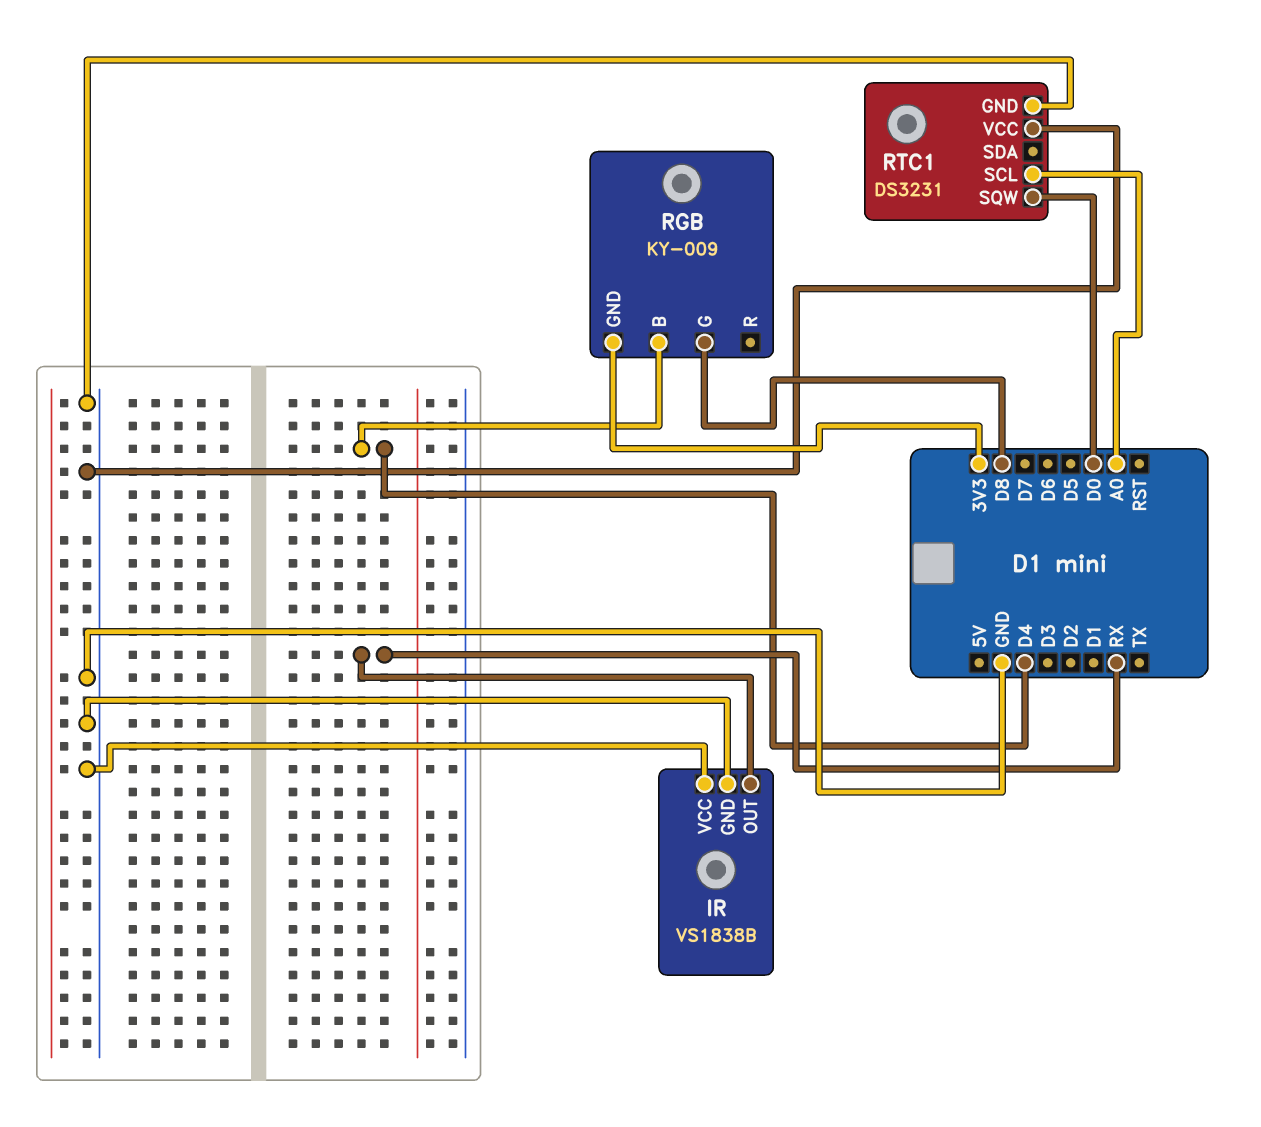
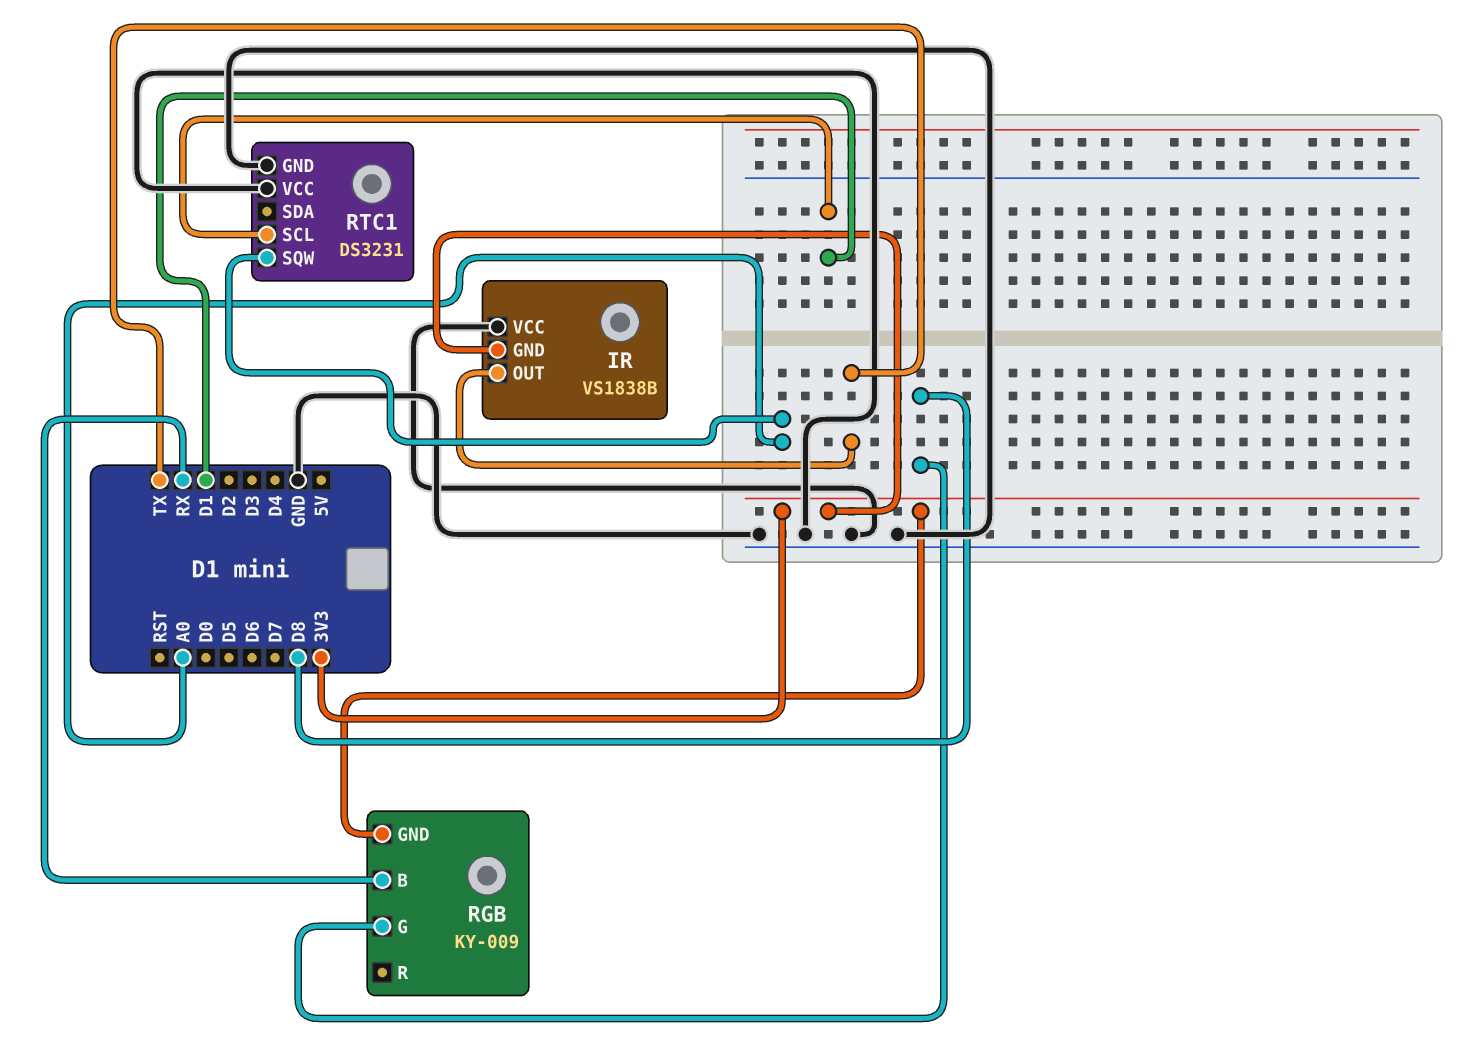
IR pin GND: GND -> 3V3
IR pin OUT: RX -> TX
RGB pin B: D4 -> RX
RTC1 pin SCL: A0 -> D1
RTC1 pin SQW: D0 -> A0

